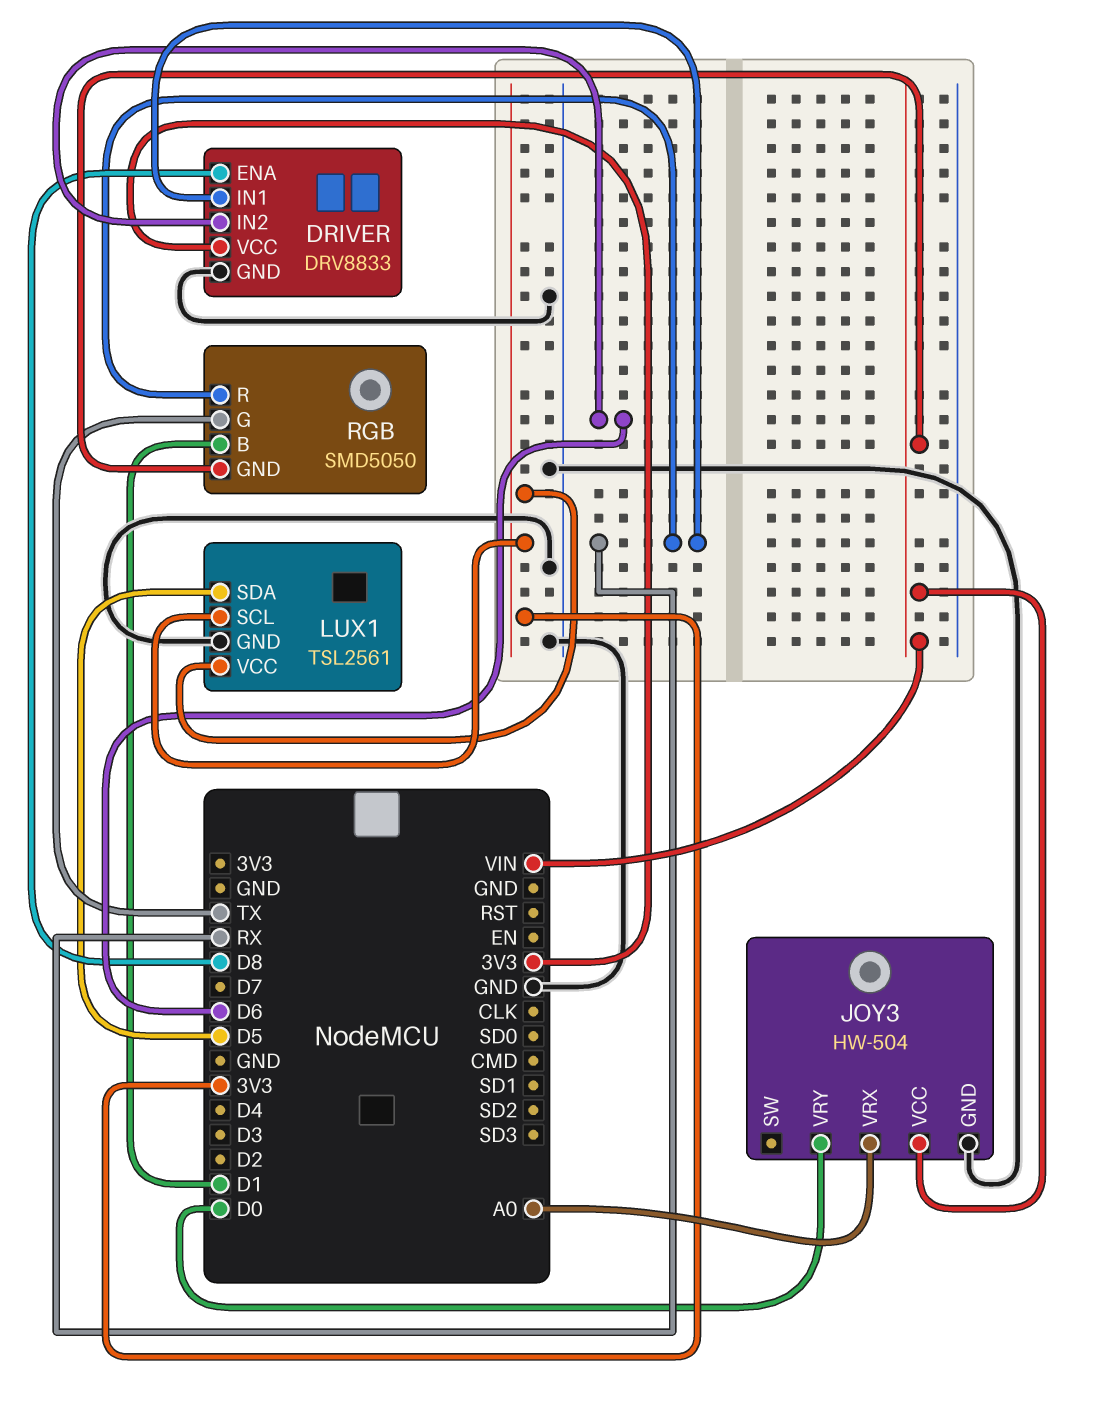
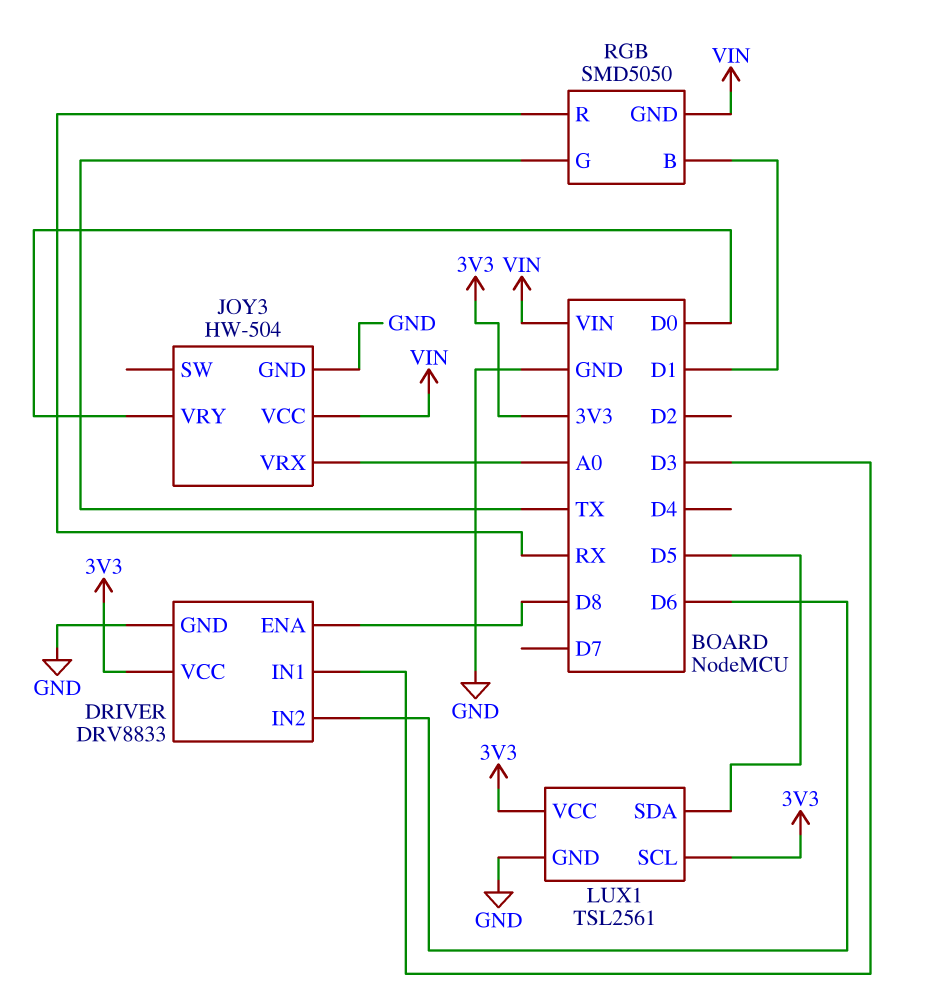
DRIVER pin IN1: RX -> D3

